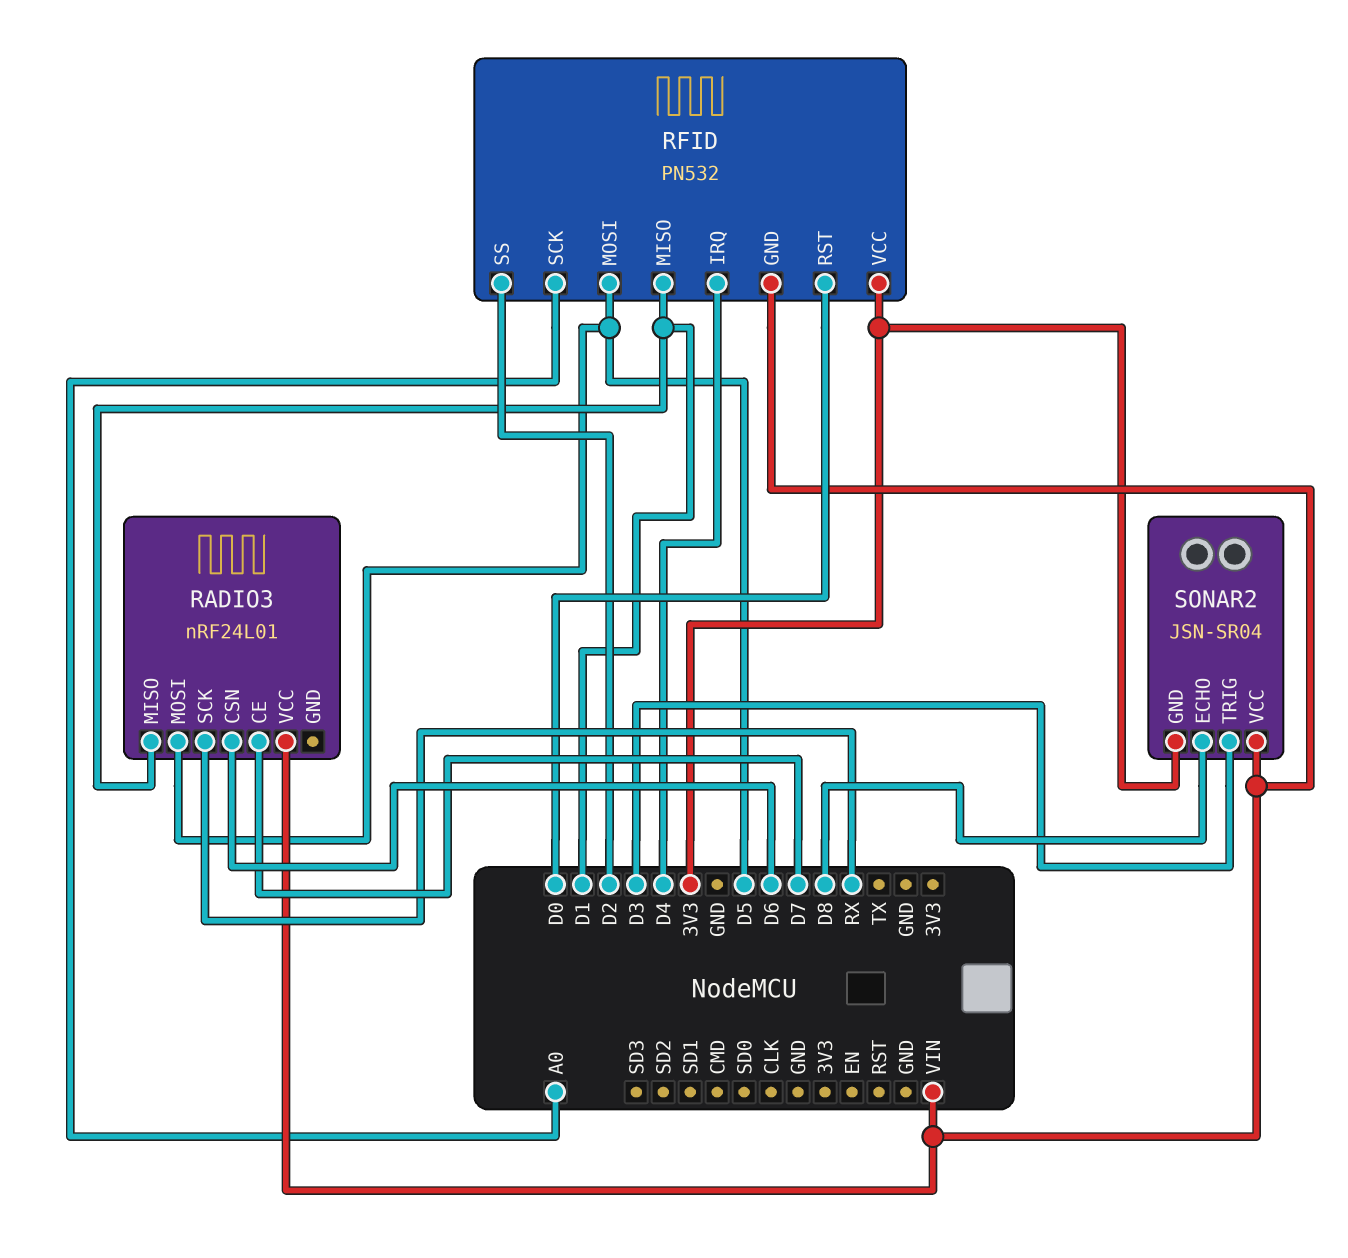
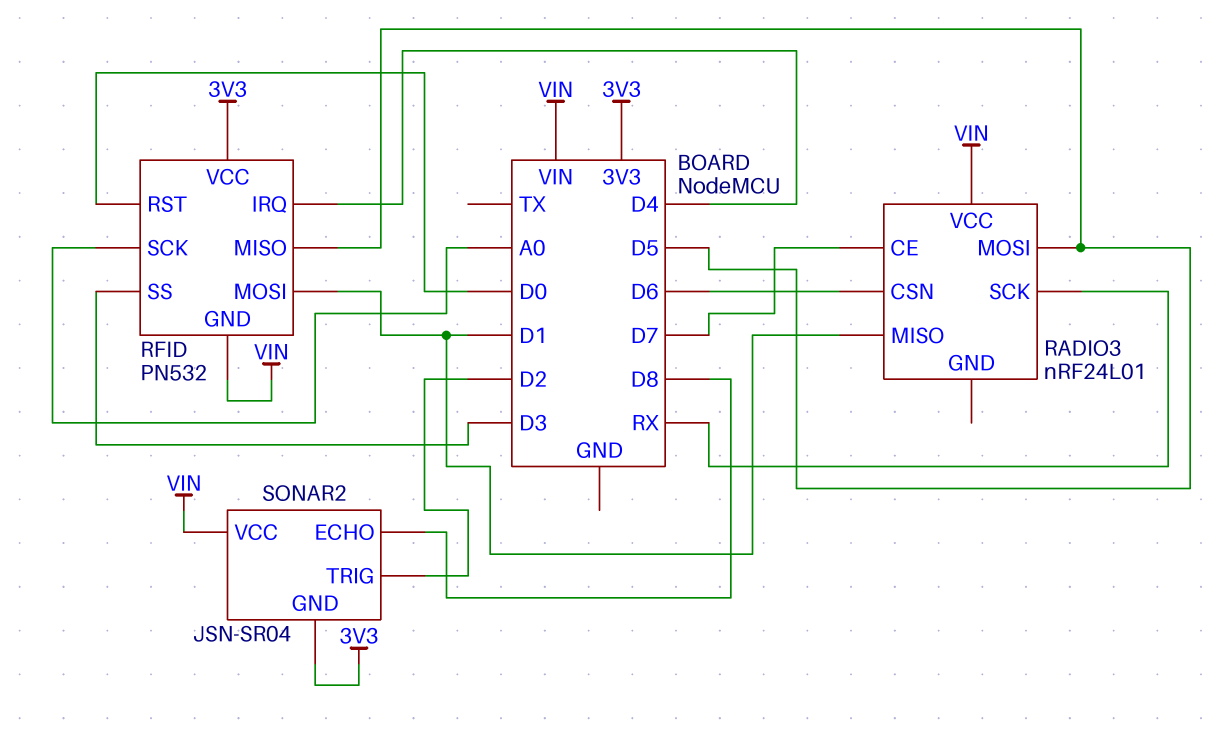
RFID pin MISO: D1 -> D5
RFID pin MOSI: D5 -> D1
RFID pin SS: D2 -> D3
SONAR2 pin TRIG: D3 -> D2

